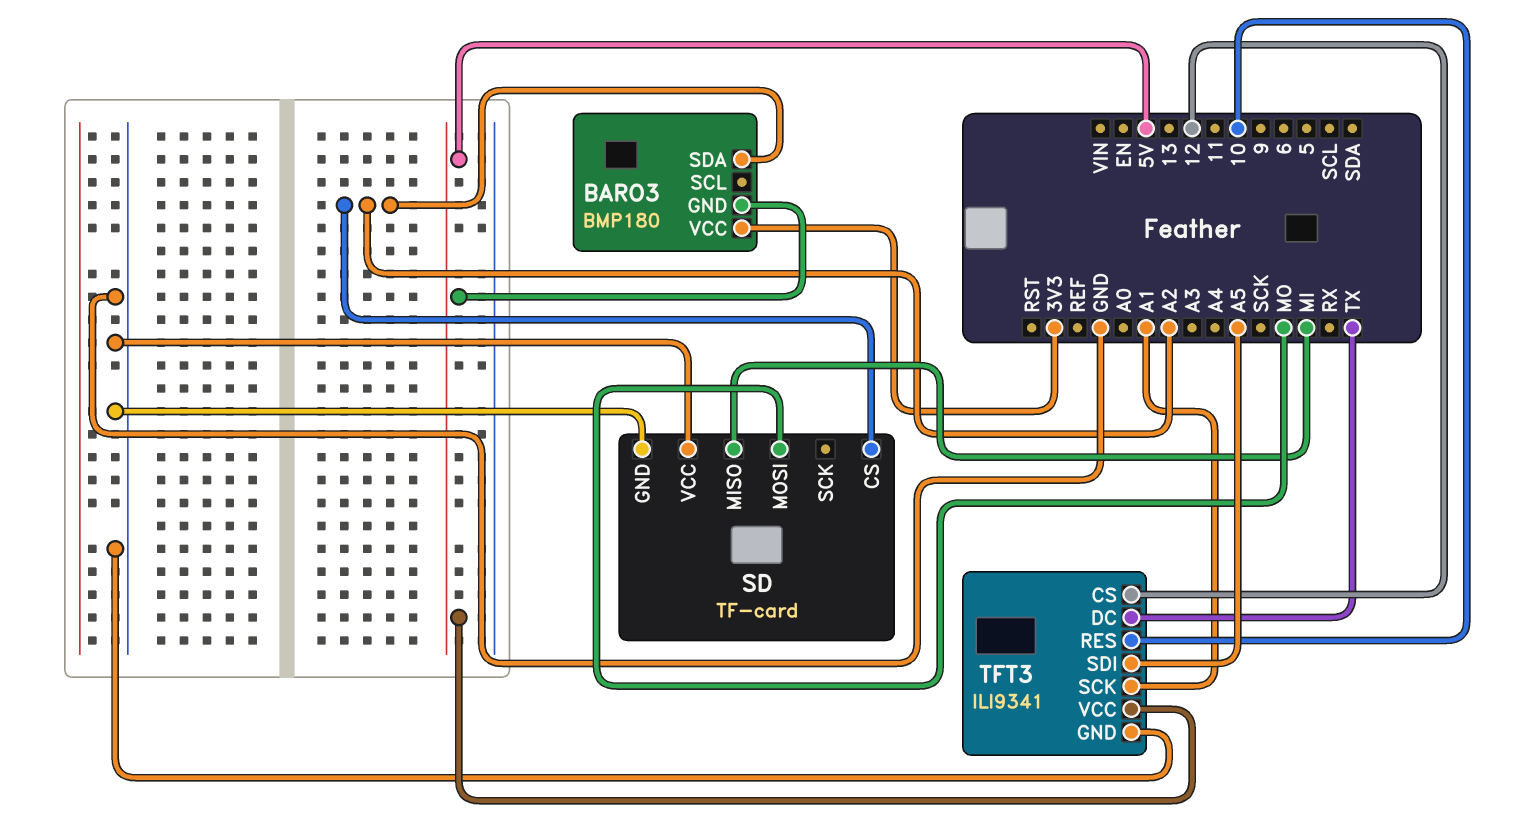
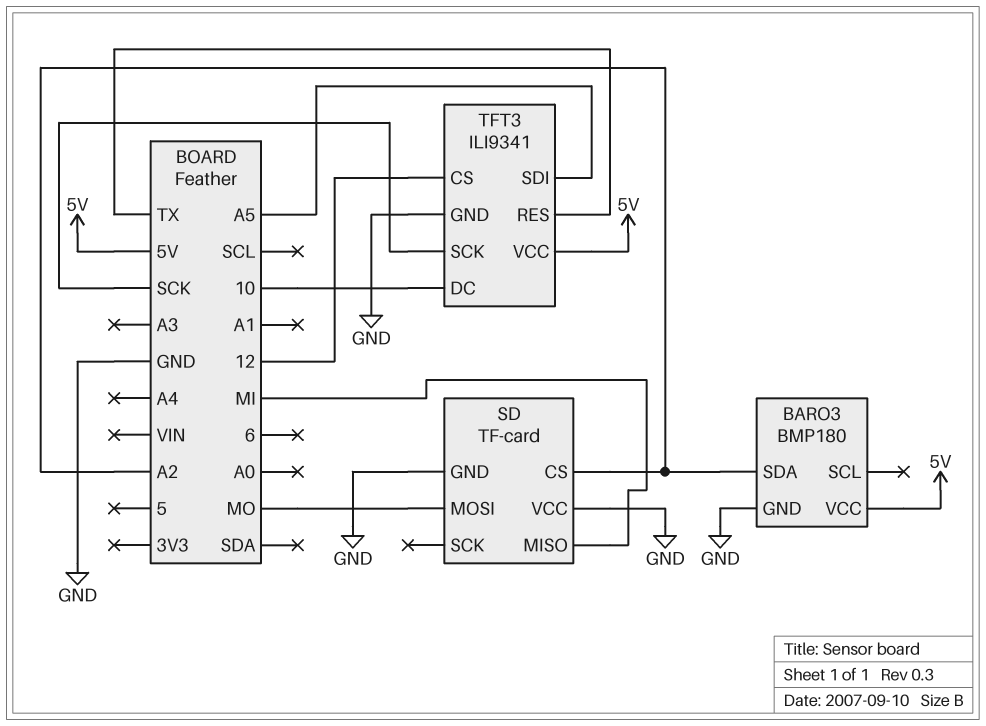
BARO3 pin GND: 5V -> GND
BARO3 pin VCC: 3V3 -> 5V
TFT3 pin DC: TX -> 10
TFT3 pin RES: 10 -> TX
TFT3 pin SCK: A1 -> SCK

